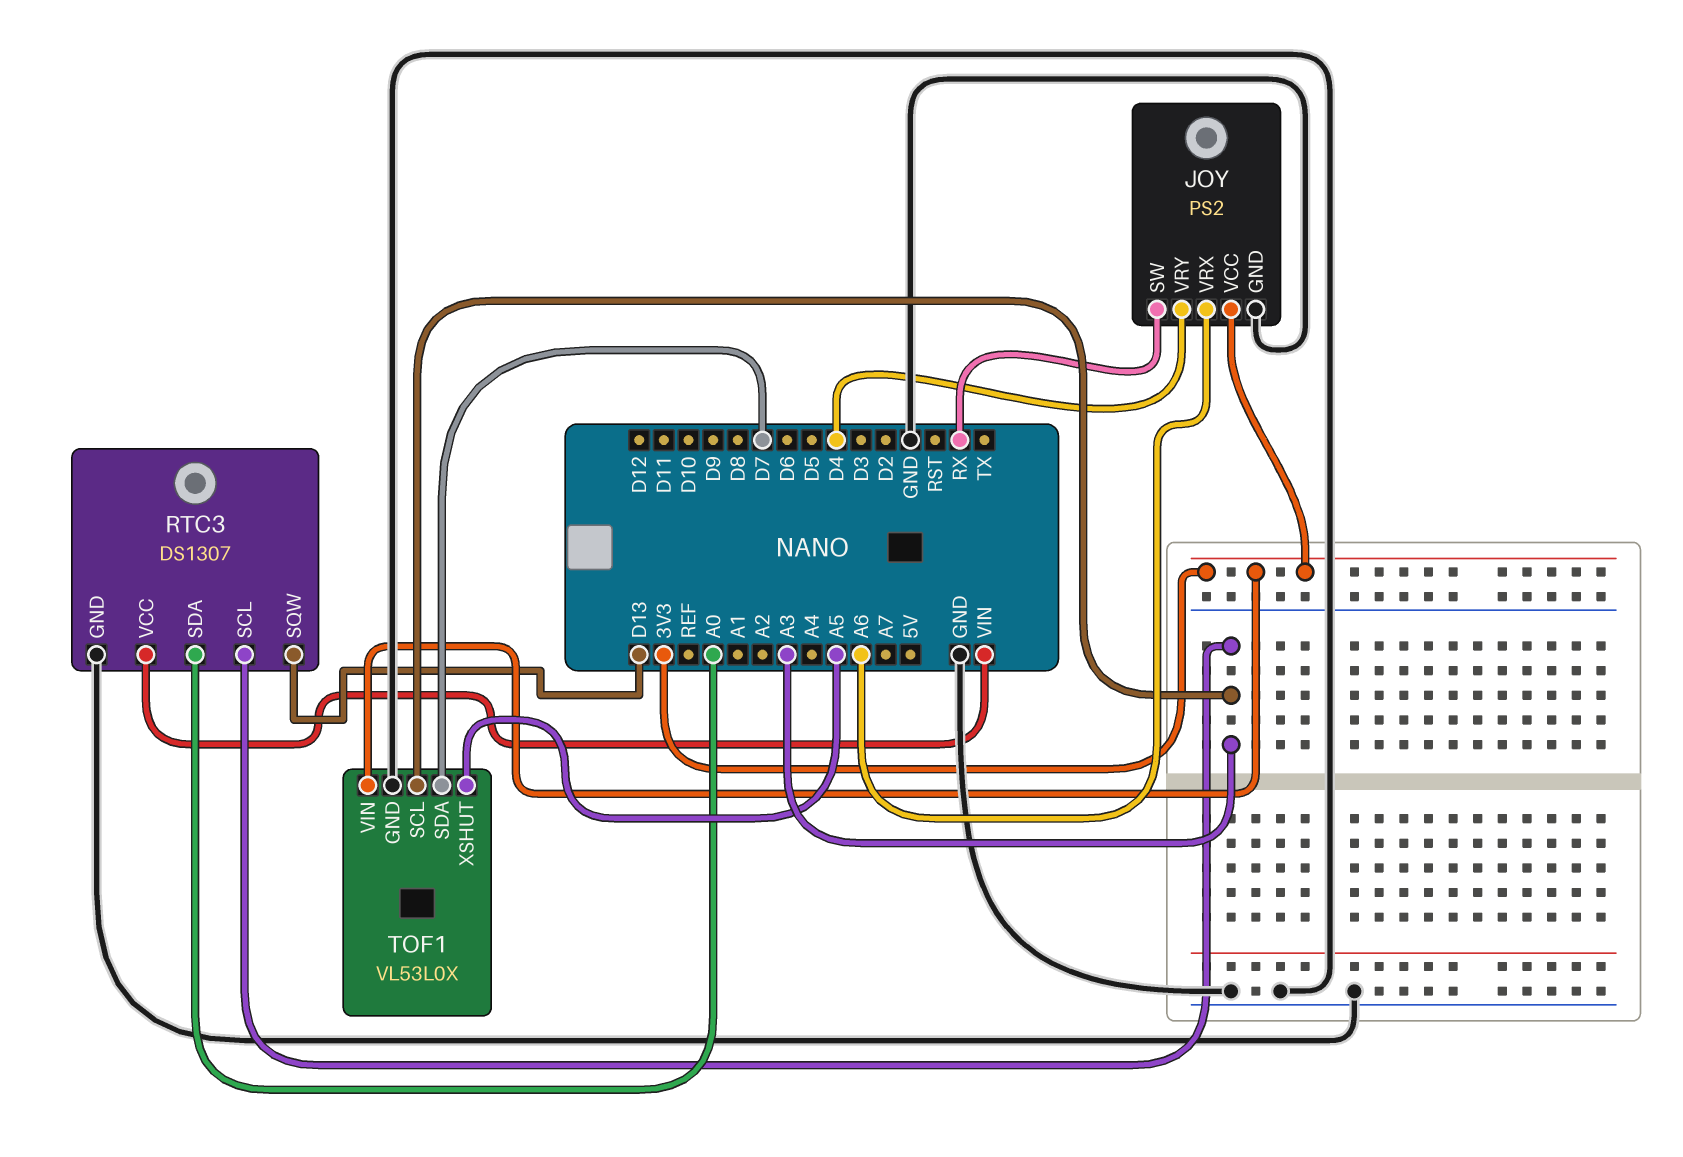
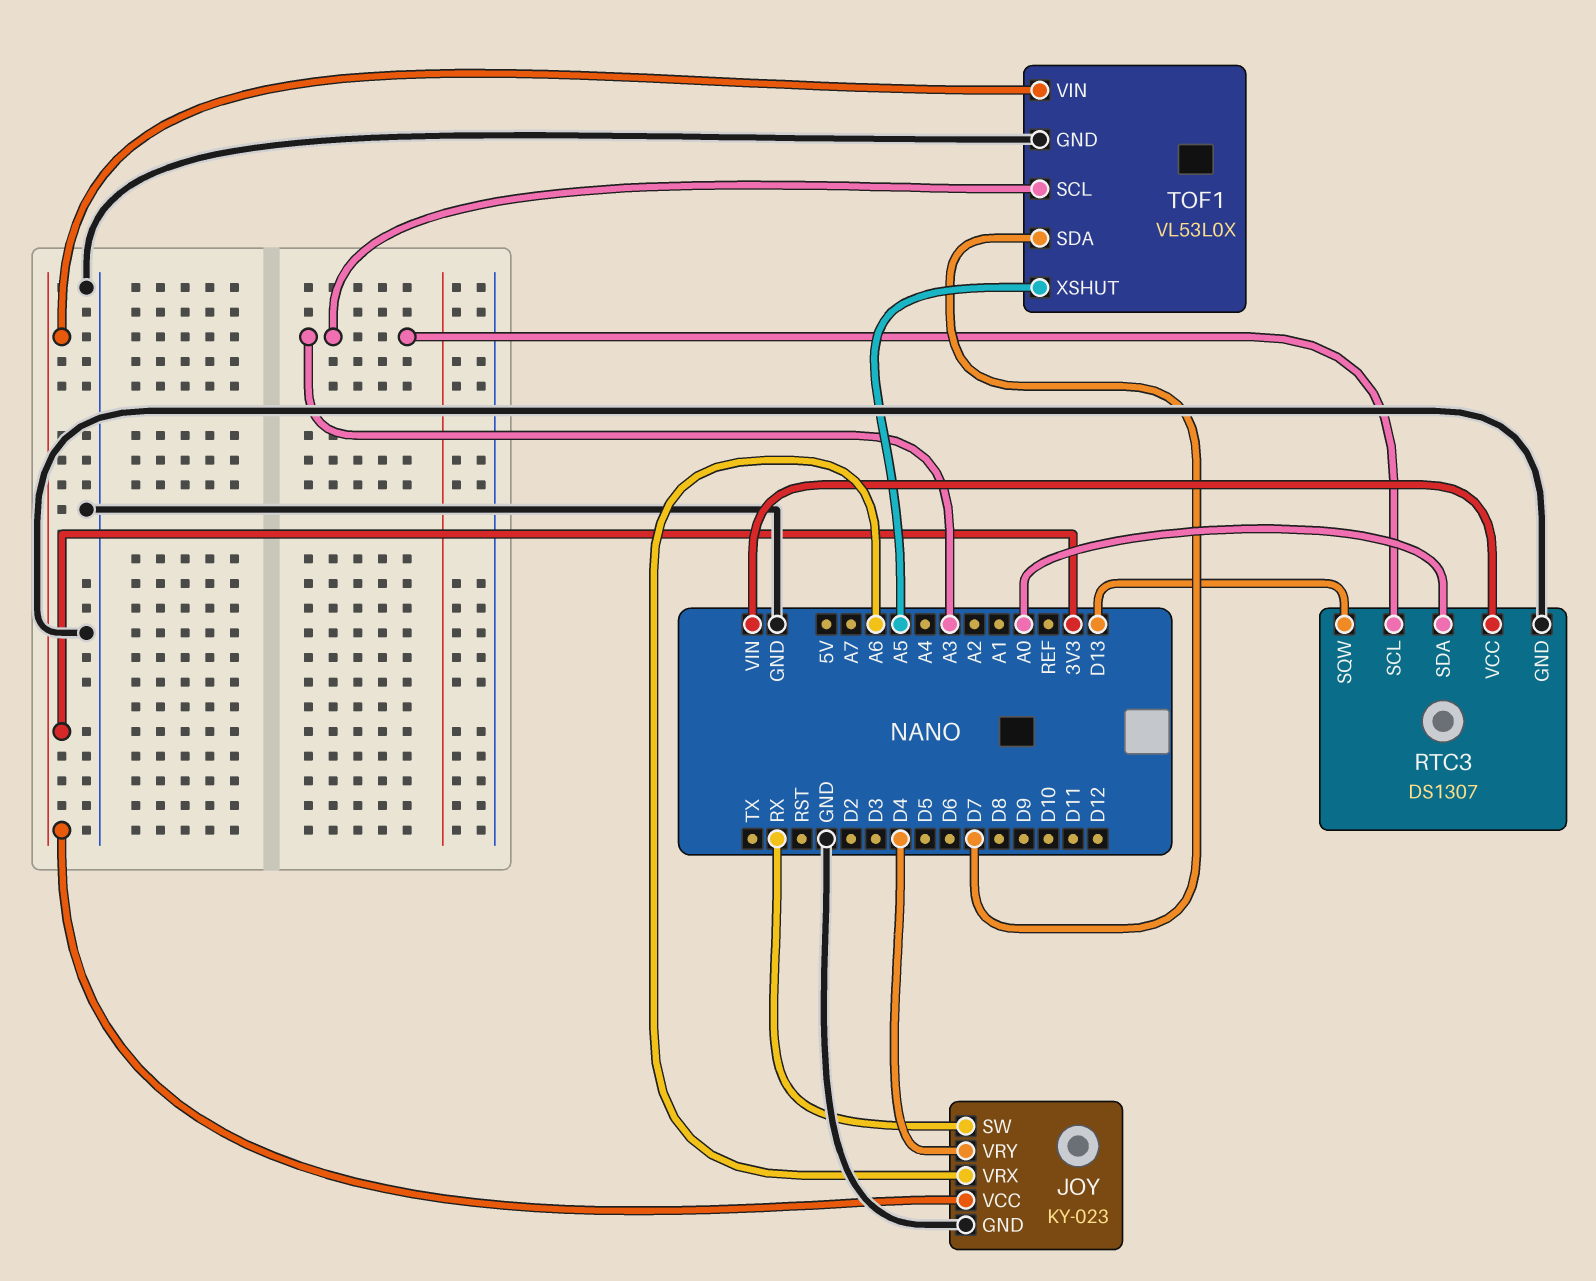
JOY: PS2 -> KY-023

